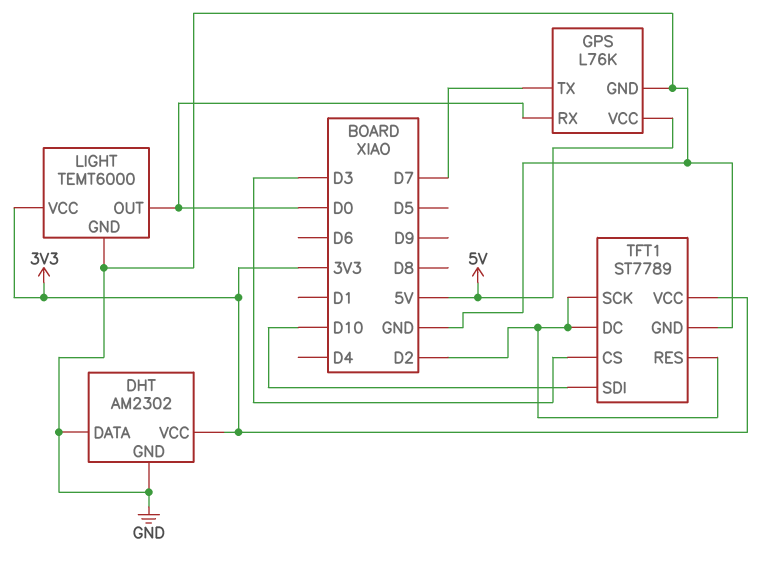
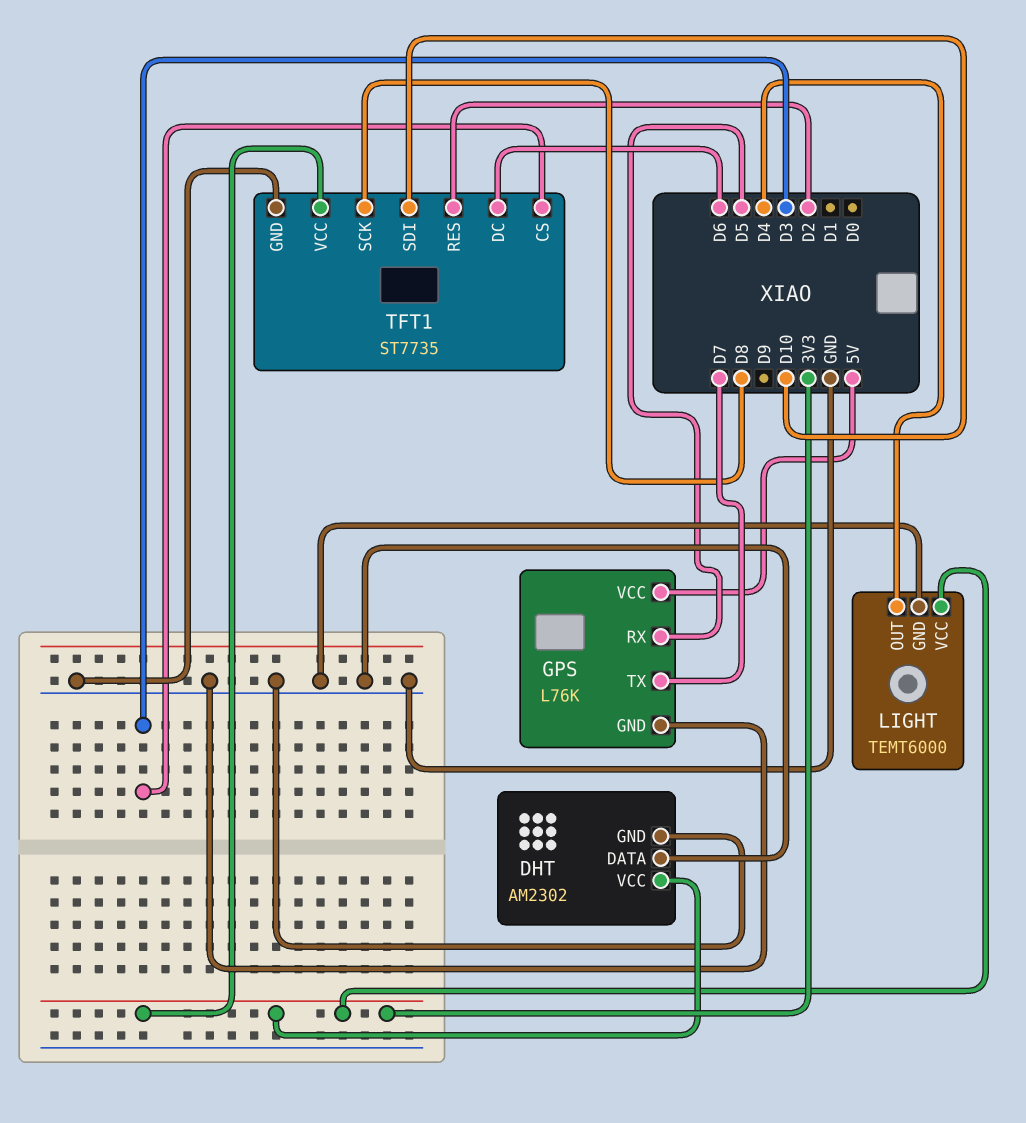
GPS pin RX: D0 -> D5
LIGHT pin OUT: D0 -> D4
TFT1: ST7789 -> ST7735
TFT1 pin DC: D2 -> D6
TFT1 pin SCK: D2 -> D8

